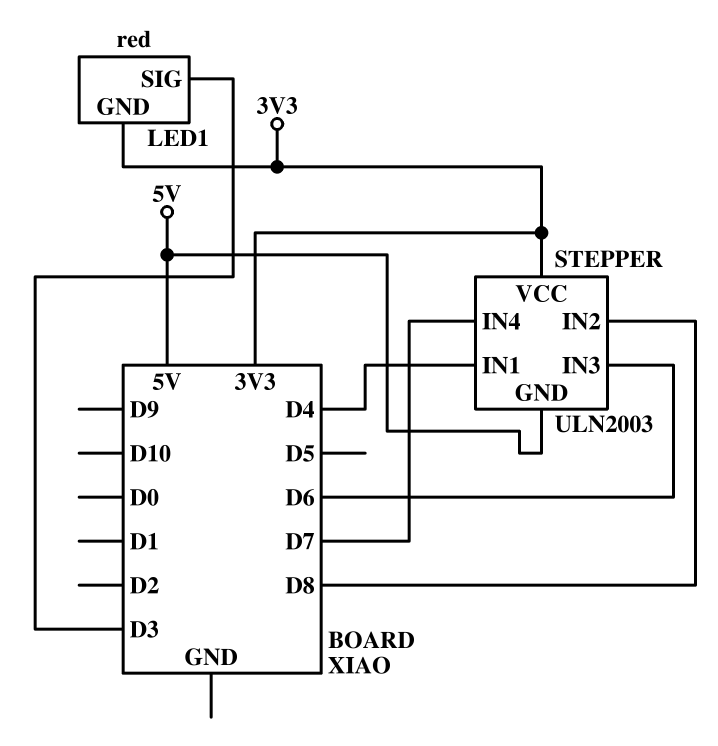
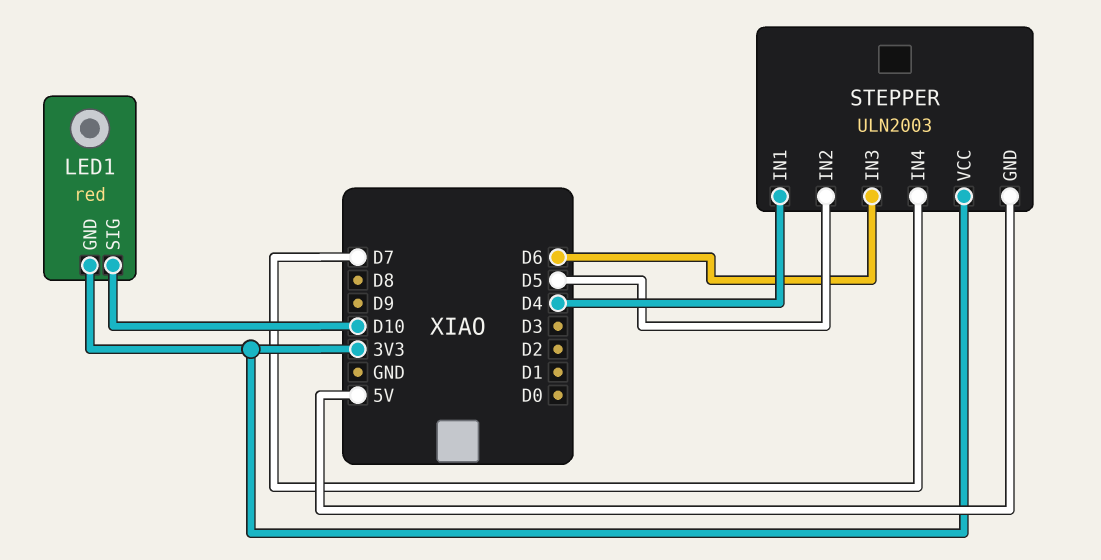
LED1 pin SIG: D3 -> D10
STEPPER pin IN2: D8 -> D5

